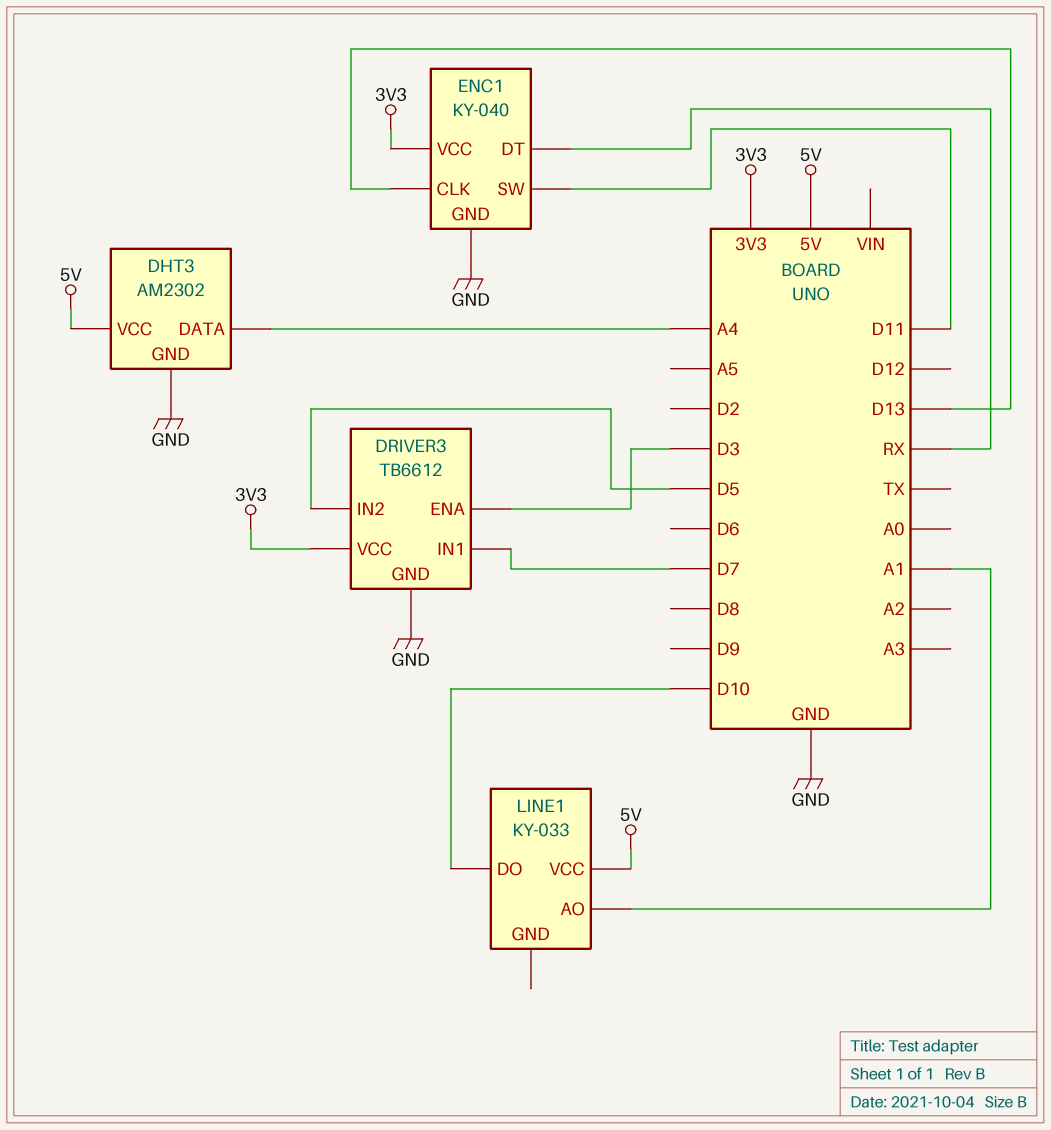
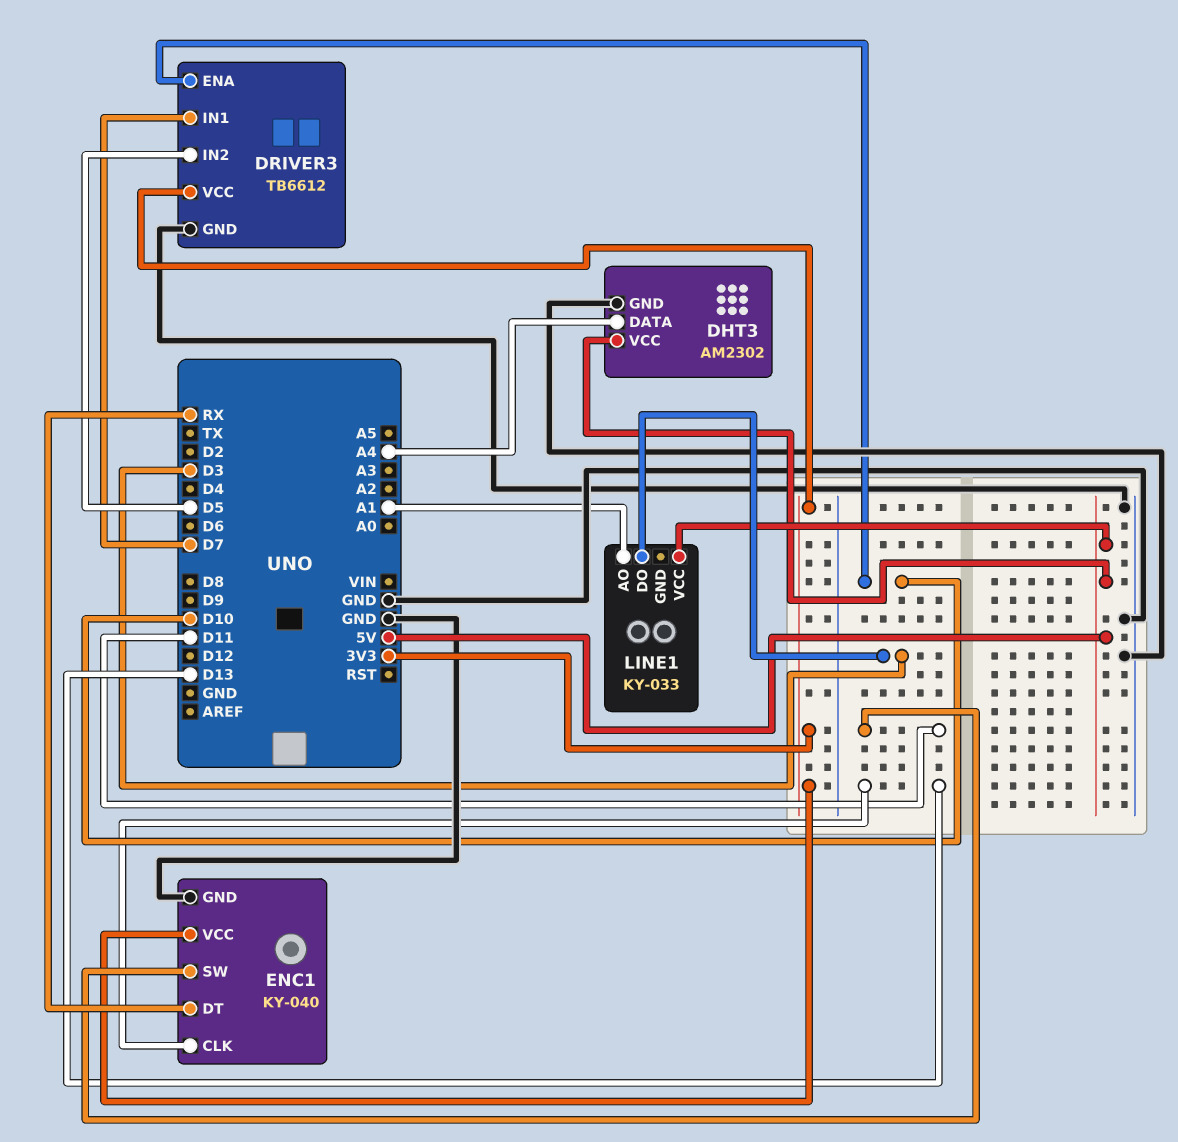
DRIVER3 pin ENA: D3 -> D10
LINE1 pin DO: D10 -> D3

